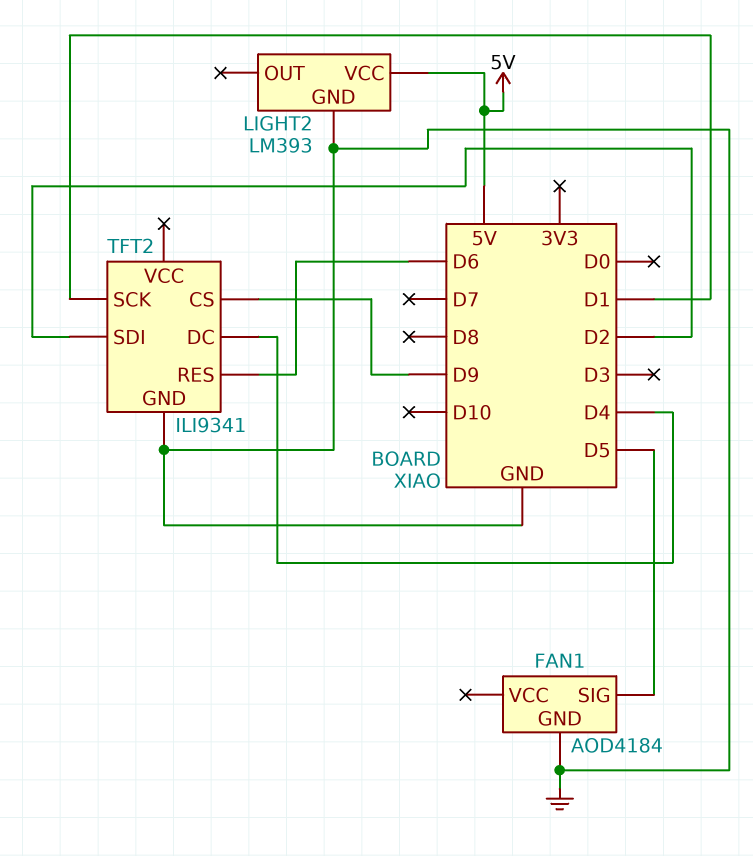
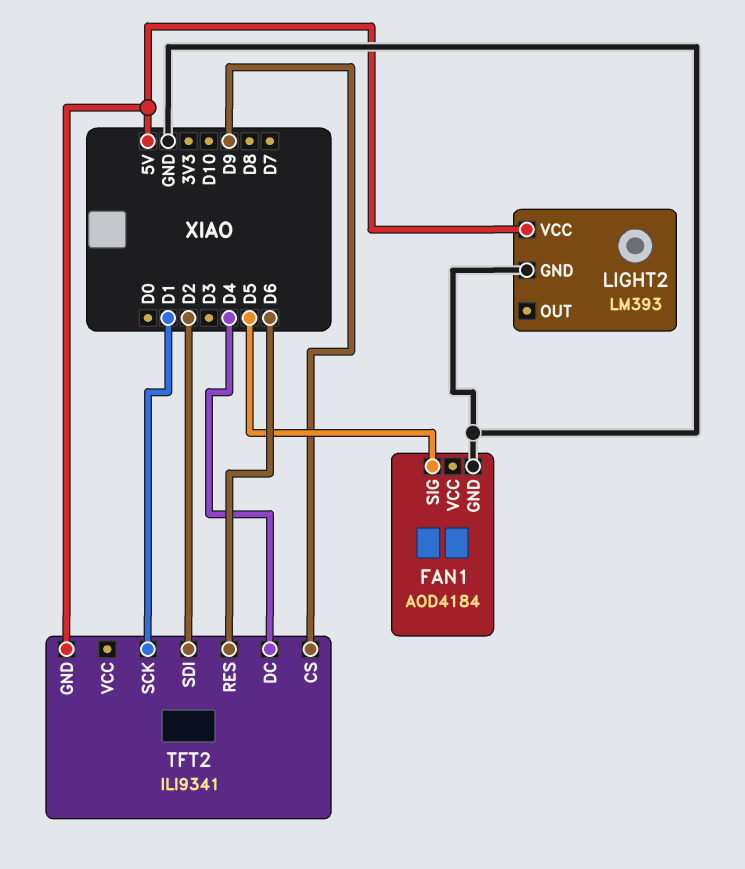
TFT2 pin GND: GND -> 5V

